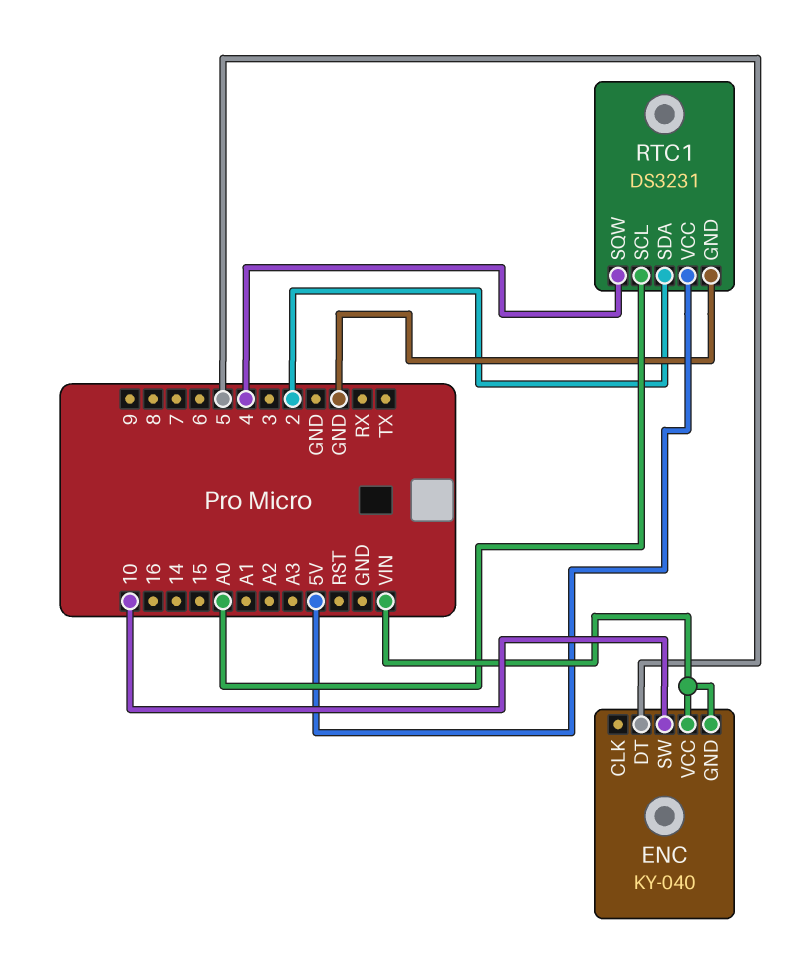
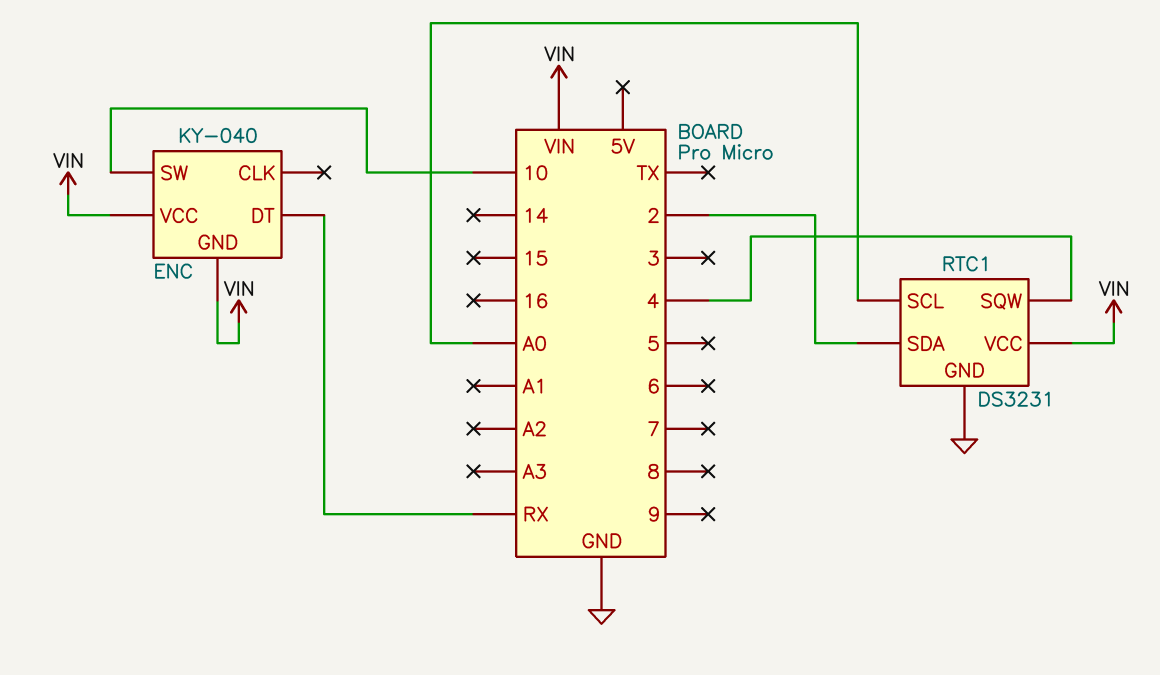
ENC pin DT: 5 -> RX
RTC1 pin VCC: 5V -> VIN

